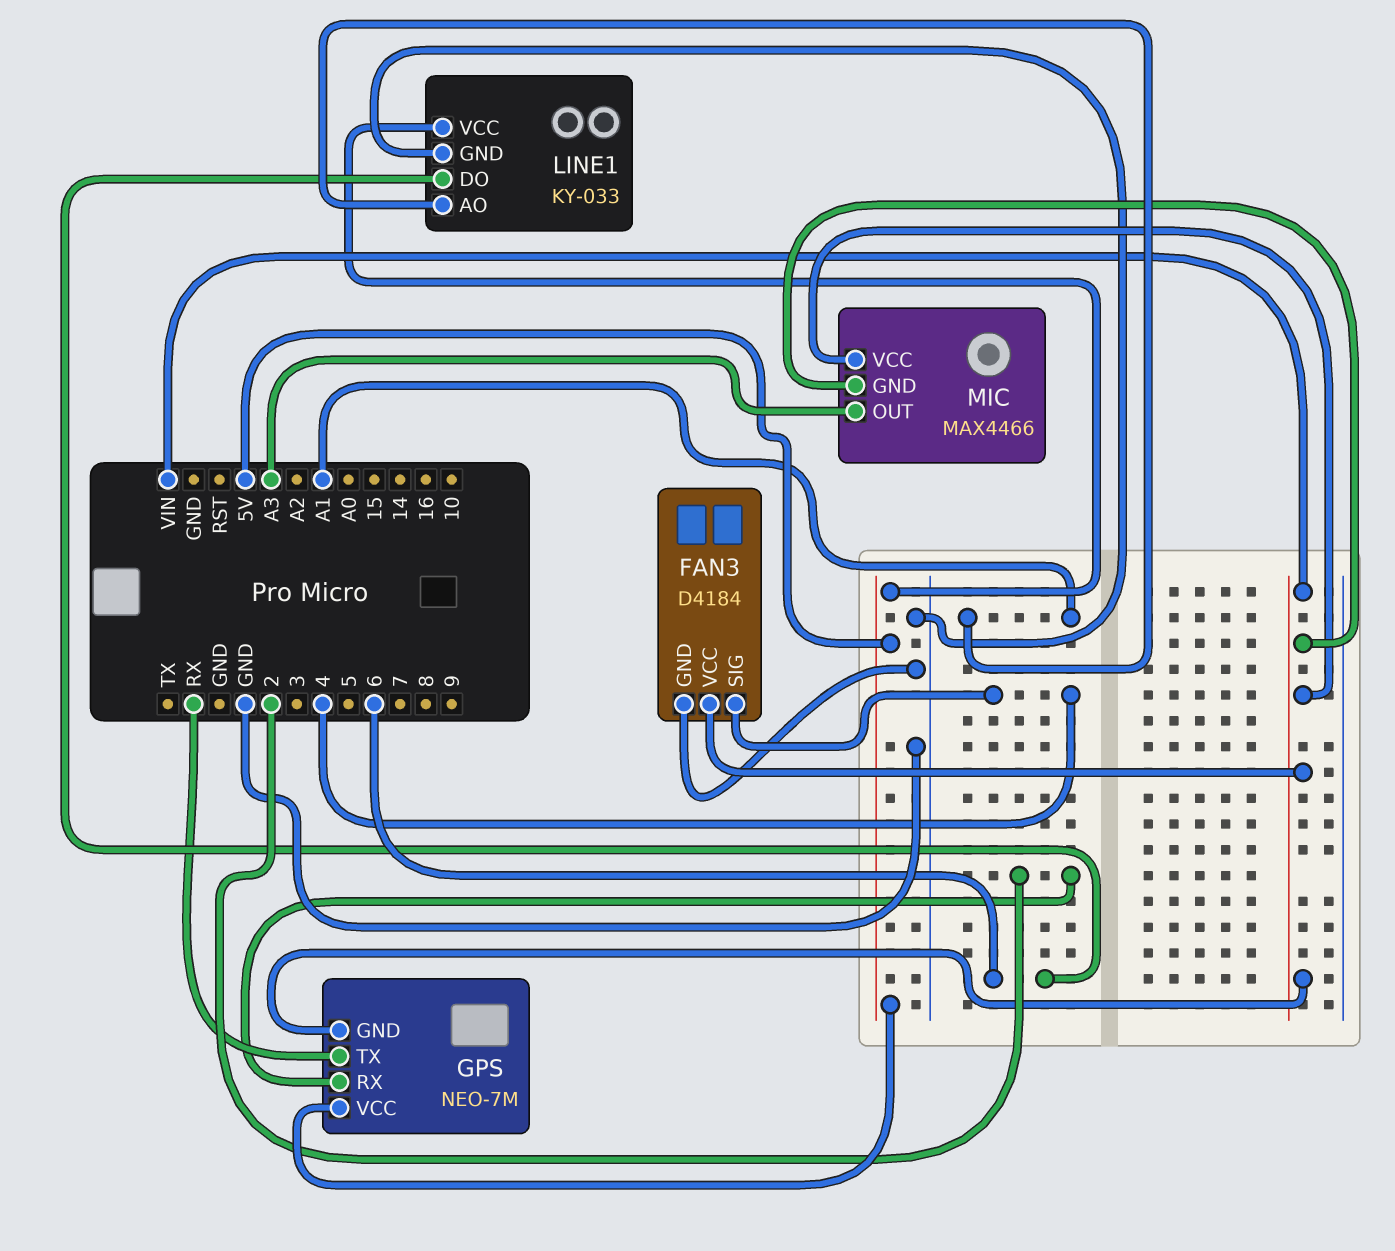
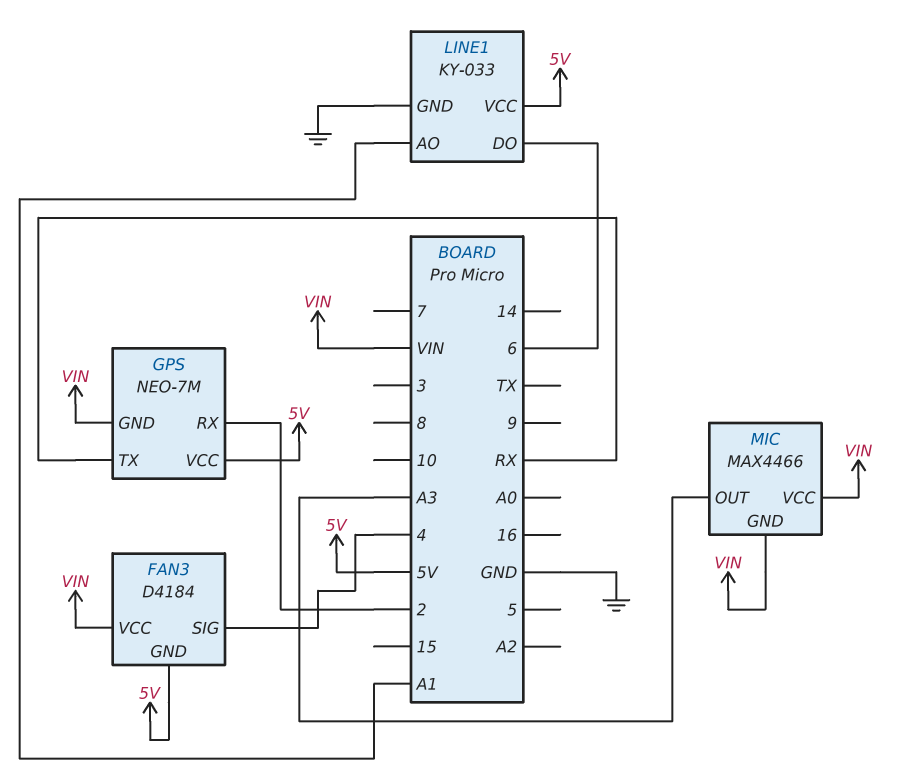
FAN3 pin GND: GND -> 5V

